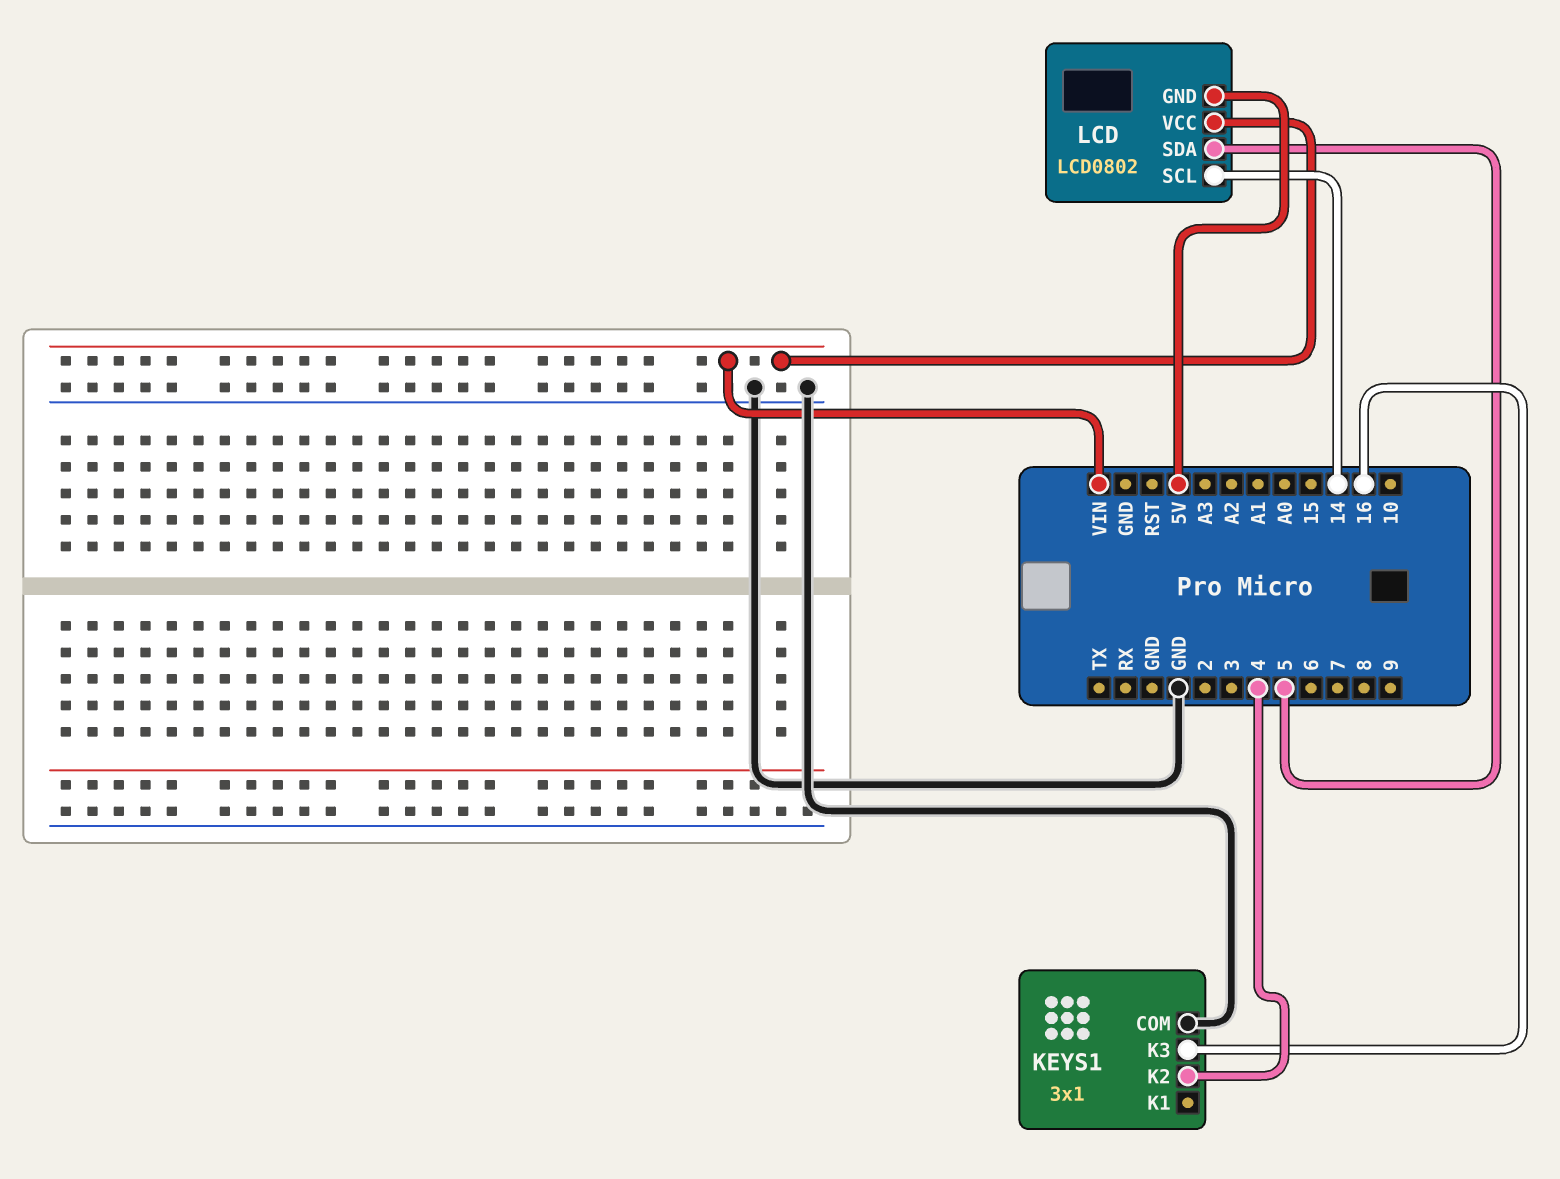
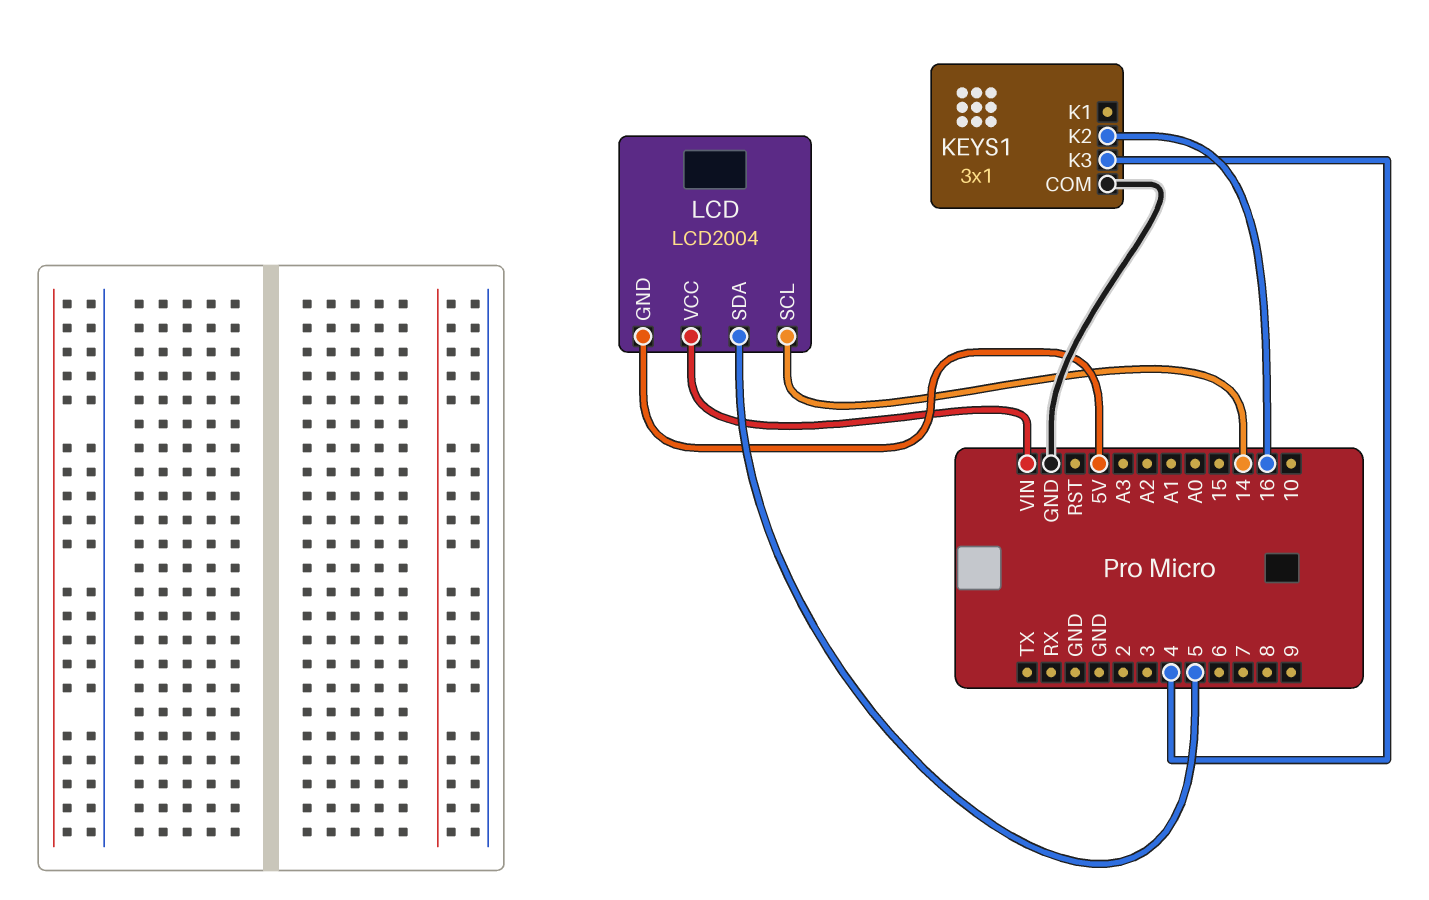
KEYS1 pin K2: 4 -> 16
KEYS1 pin K3: 16 -> 4
LCD: LCD0802 -> LCD2004

